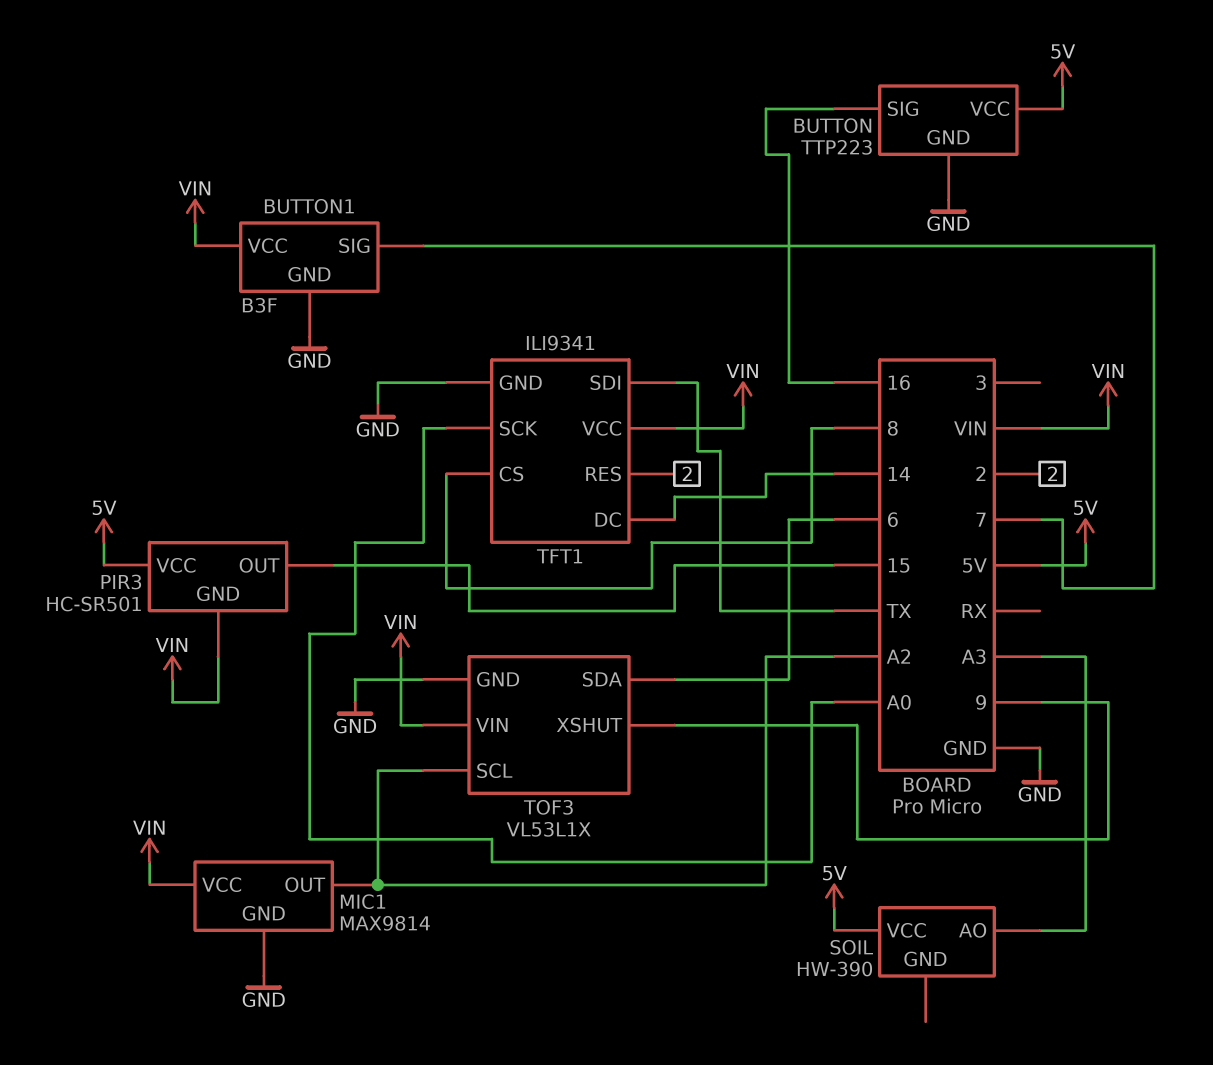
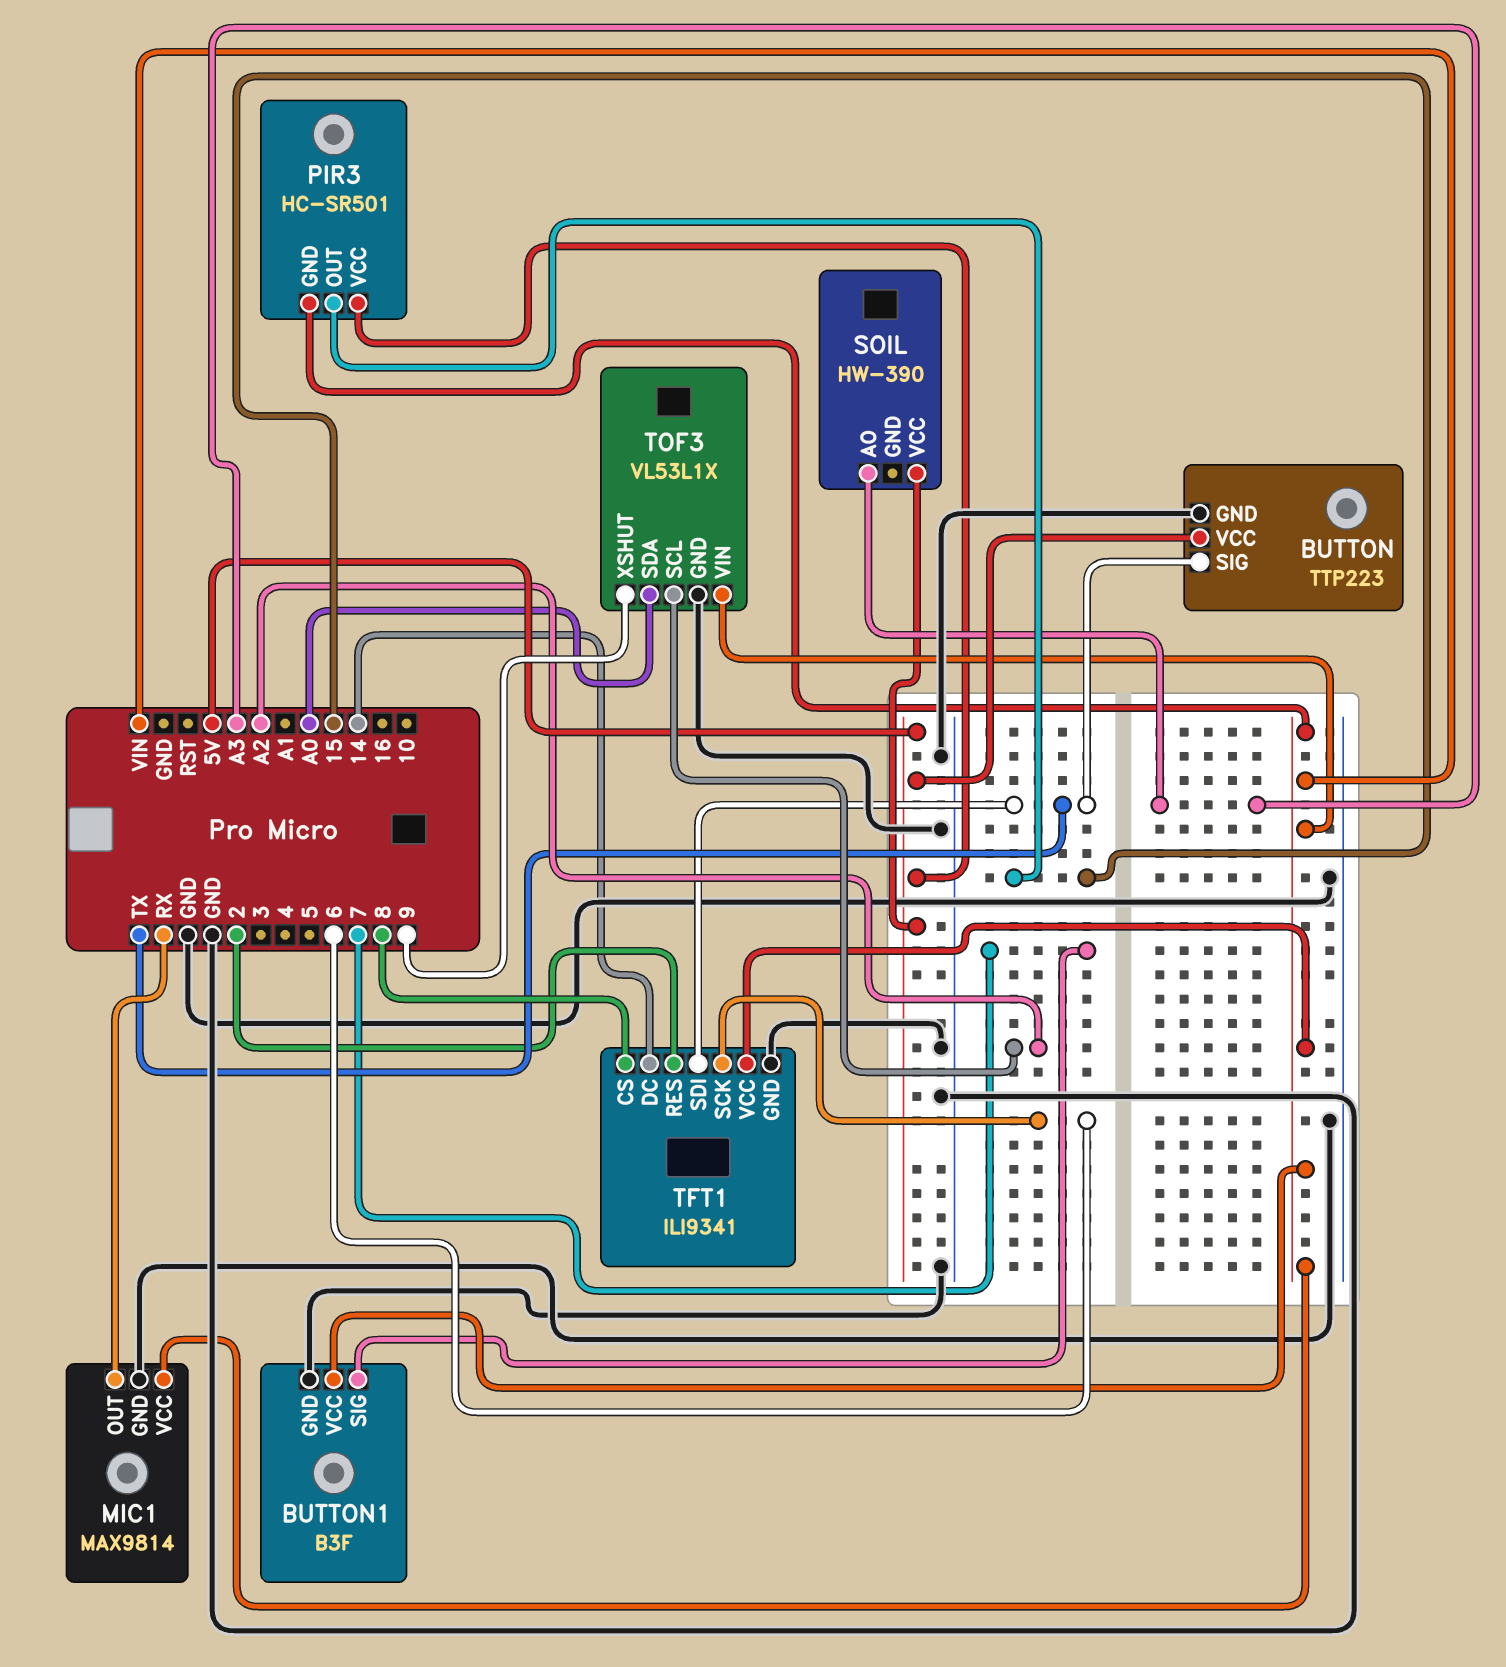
BUTTON pin SIG: 16 -> TX
MIC1 pin OUT: A2 -> RX
TFT1 pin SCK: A0 -> 6
TOF3 pin SDA: 6 -> A0

